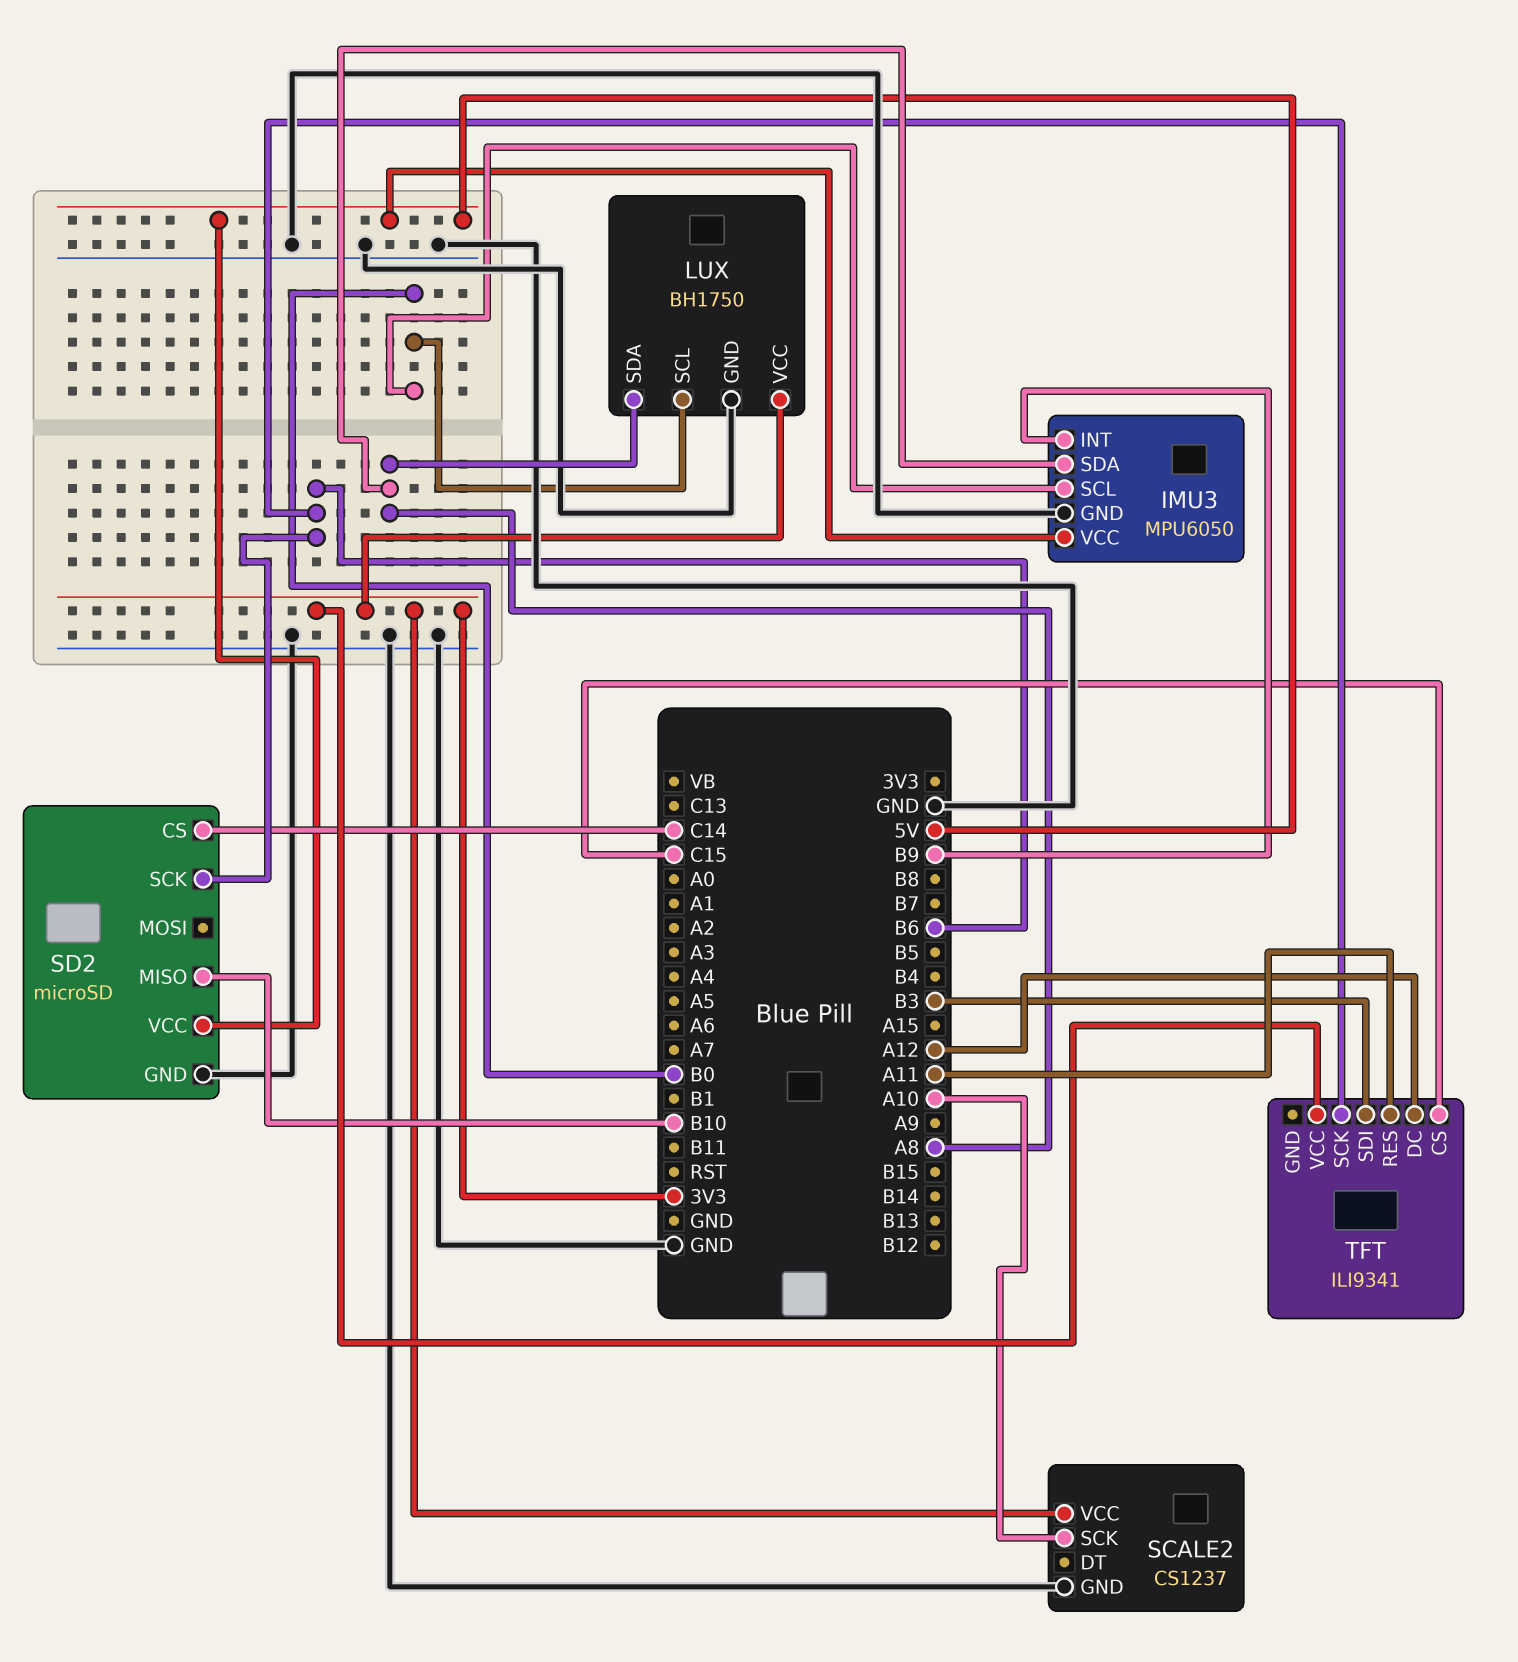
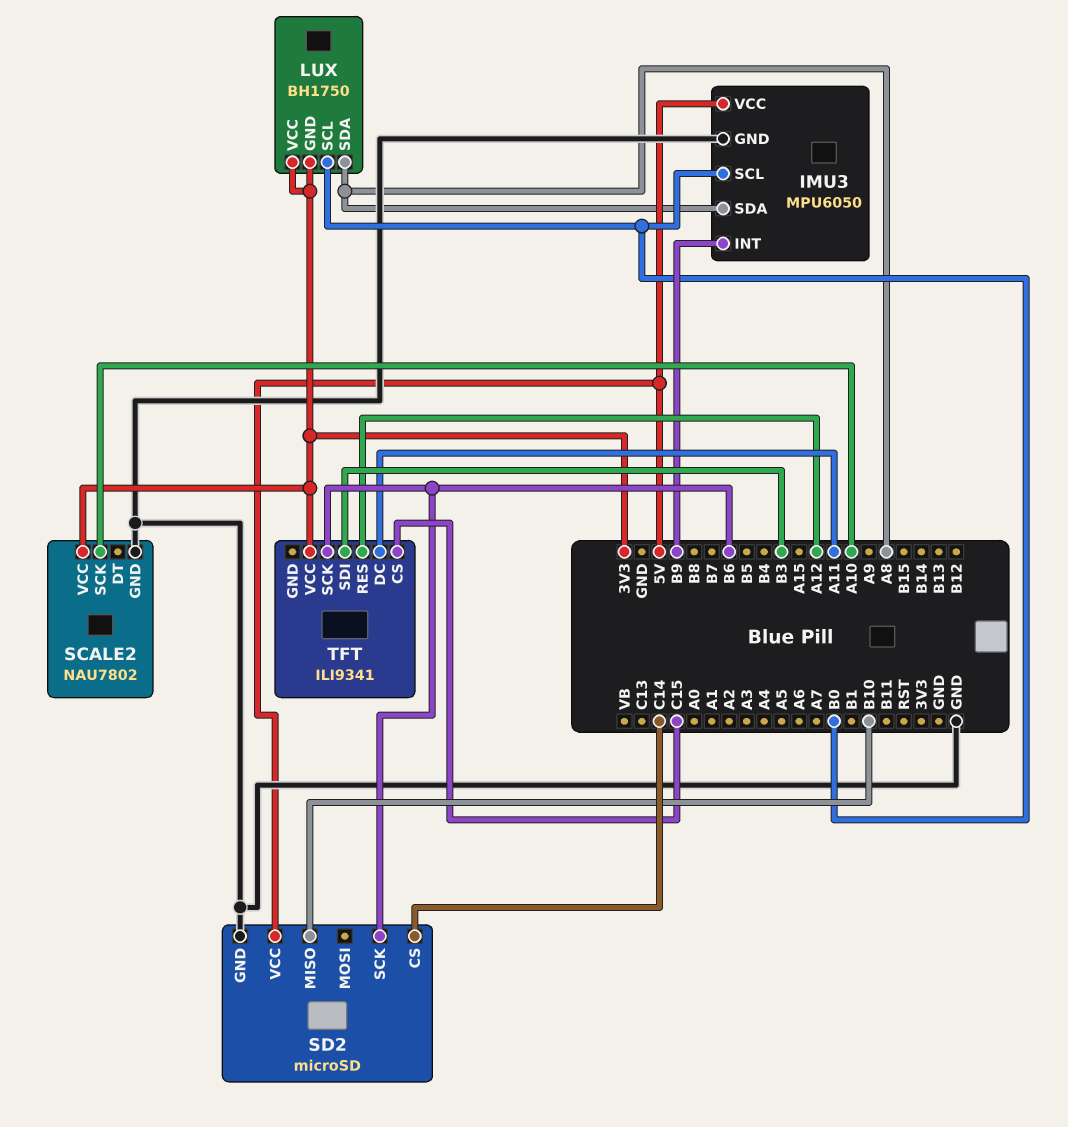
LUX pin GND: GND -> 3V3
SCALE2: CS1237 -> NAU7802
TFT pin DC: A12 -> A11
TFT pin RES: A11 -> A12

